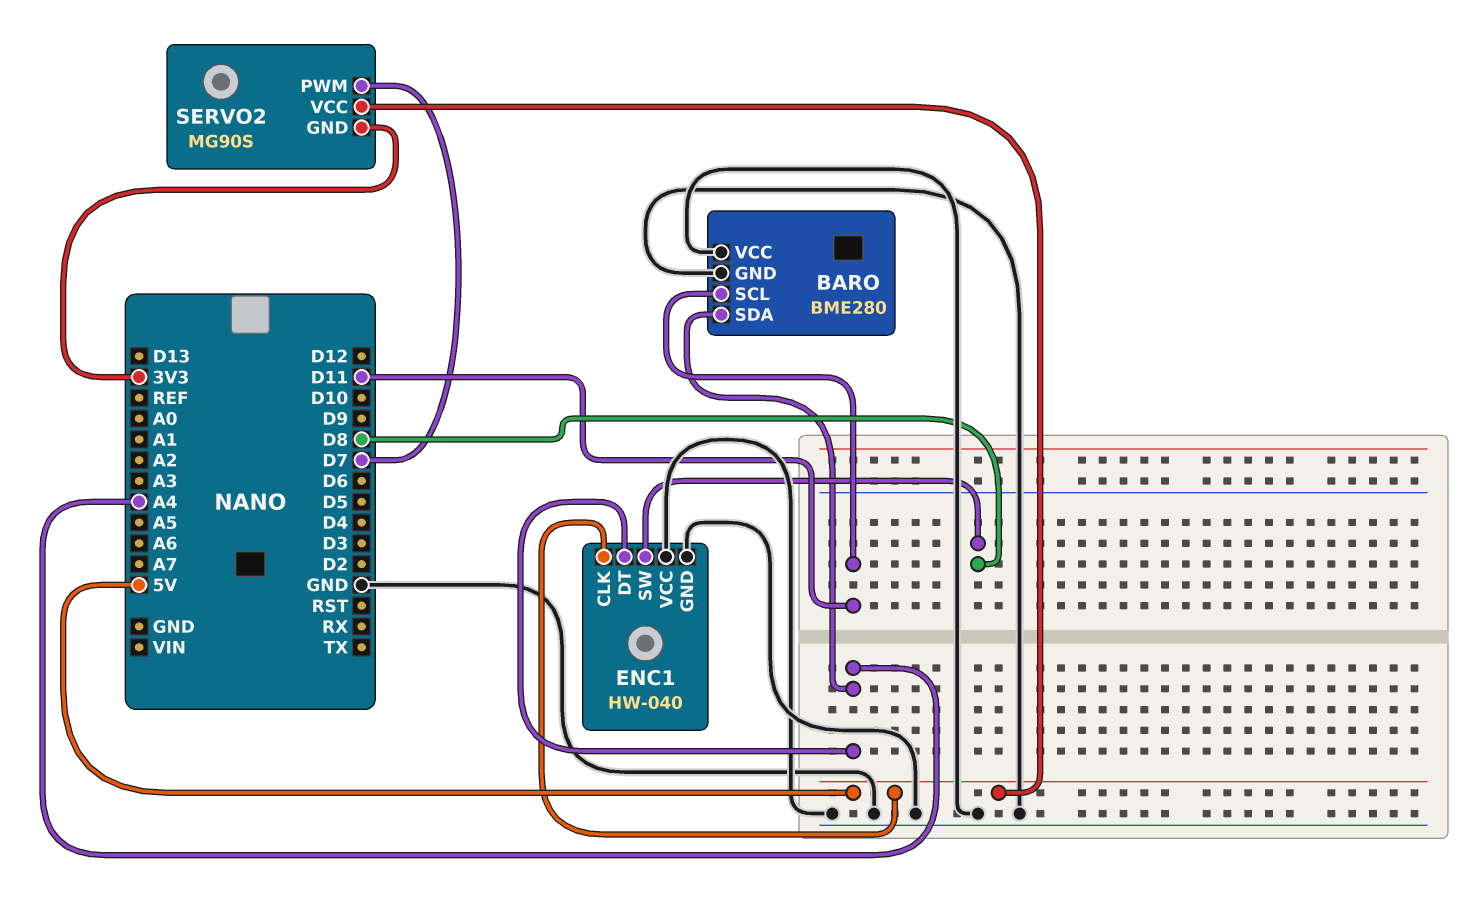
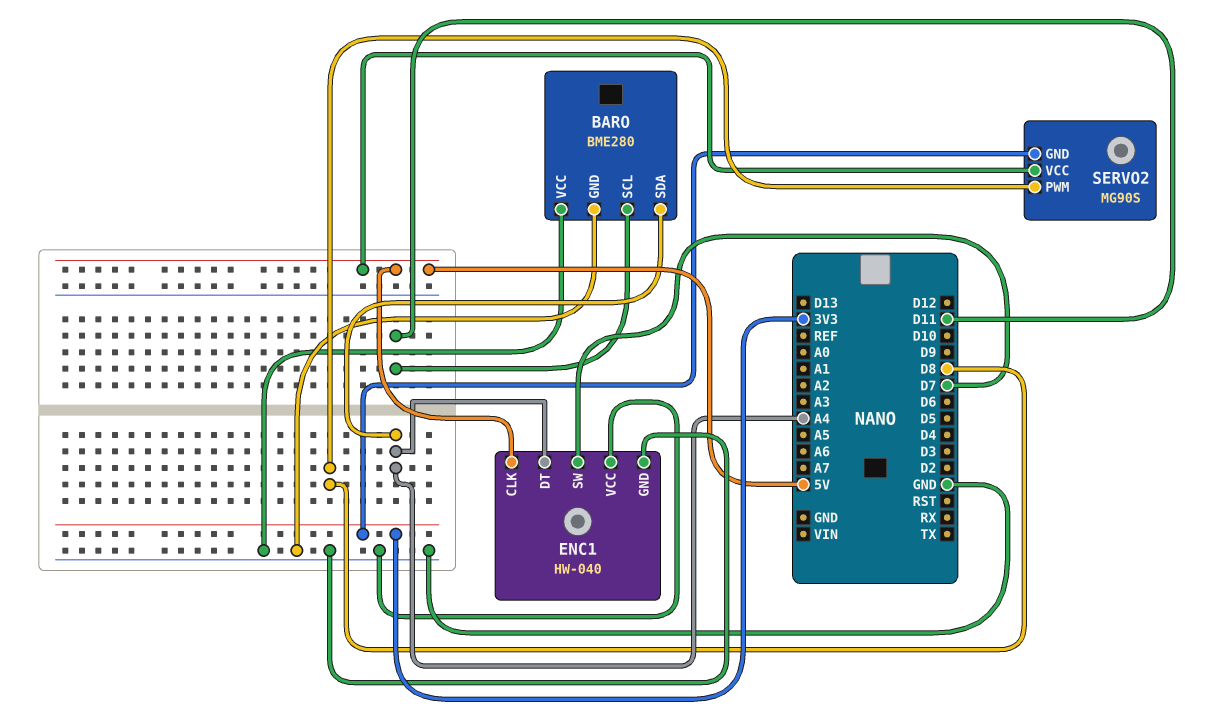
ENC1 pin SW: D8 -> D7
SERVO2 pin PWM: D7 -> D8

